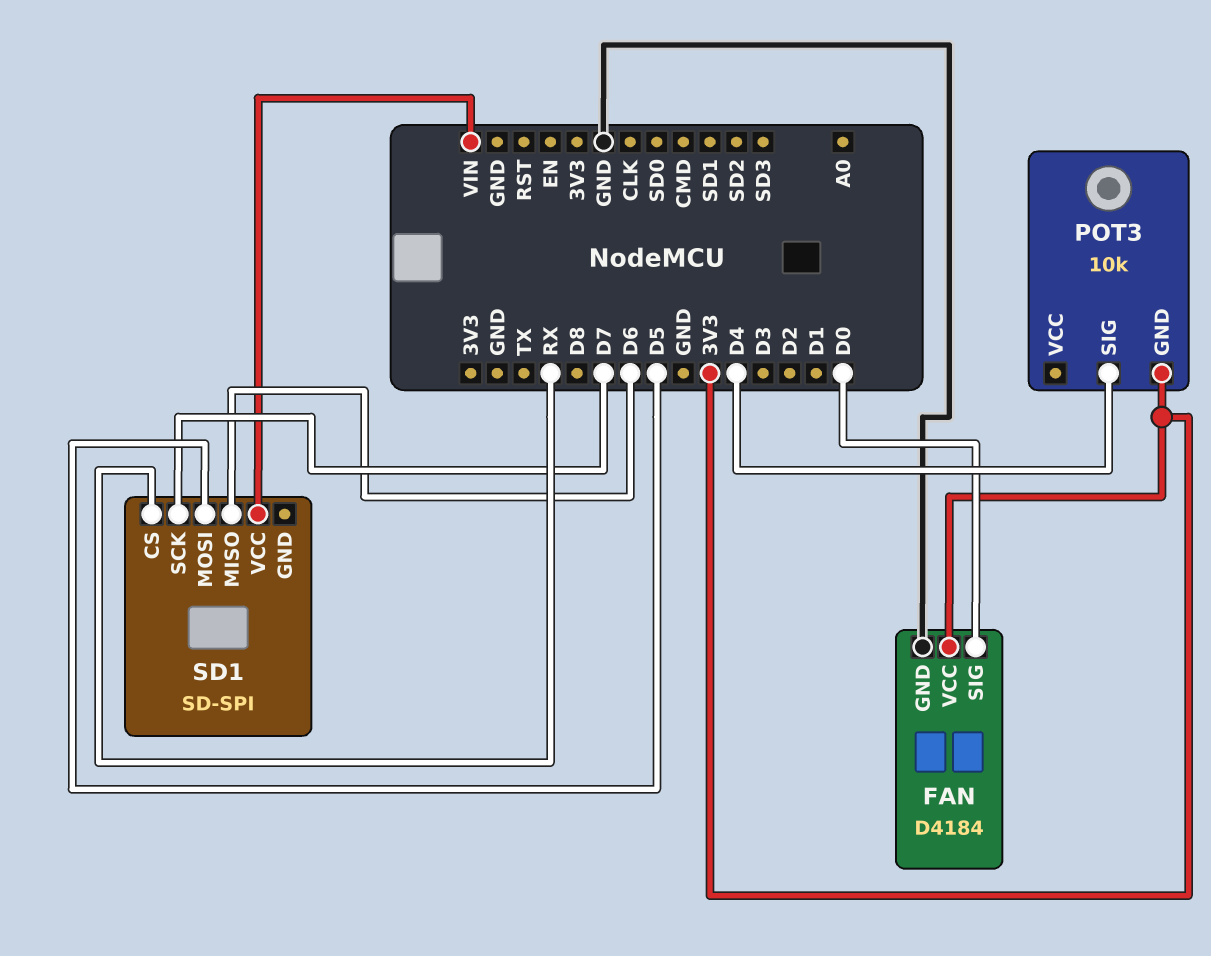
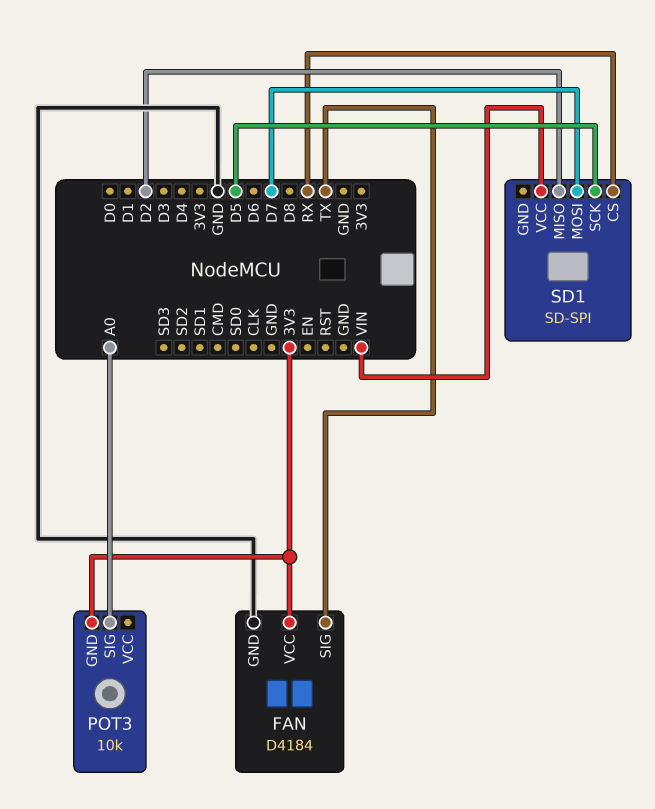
FAN pin SIG: D0 -> TX
POT3 pin SIG: D4 -> A0
SD1 pin MISO: D6 -> D2
SD1 pin MOSI: D5 -> D7
SD1 pin SCK: D7 -> D5

